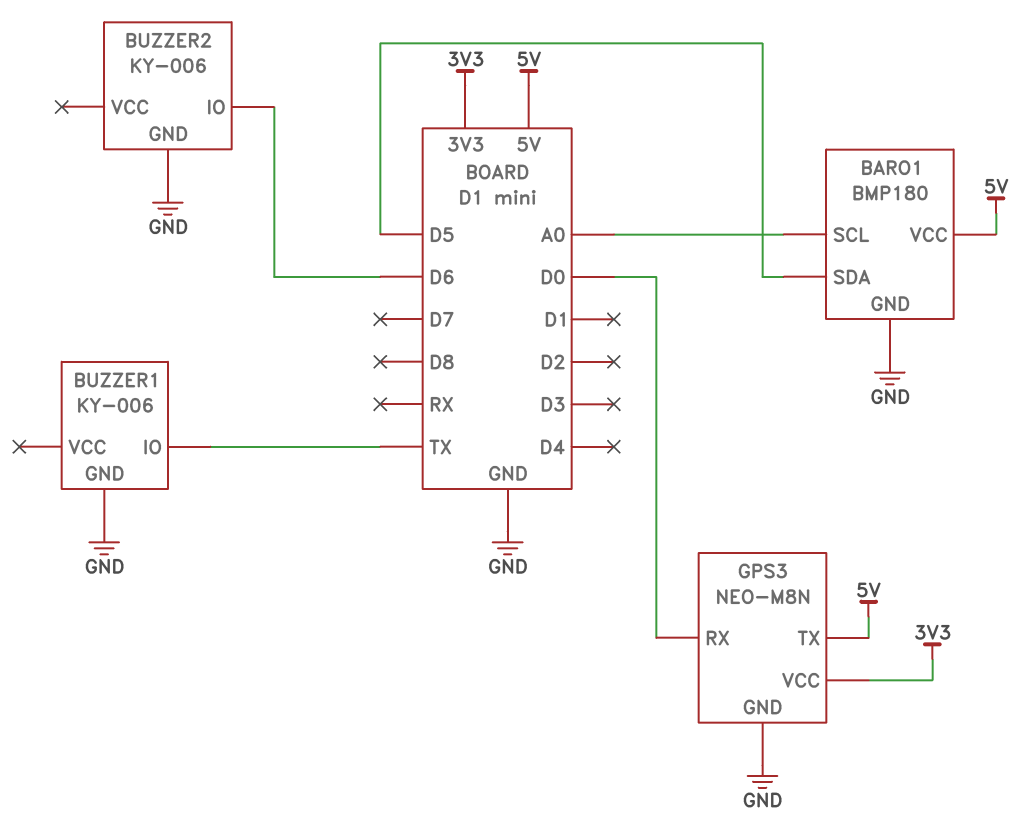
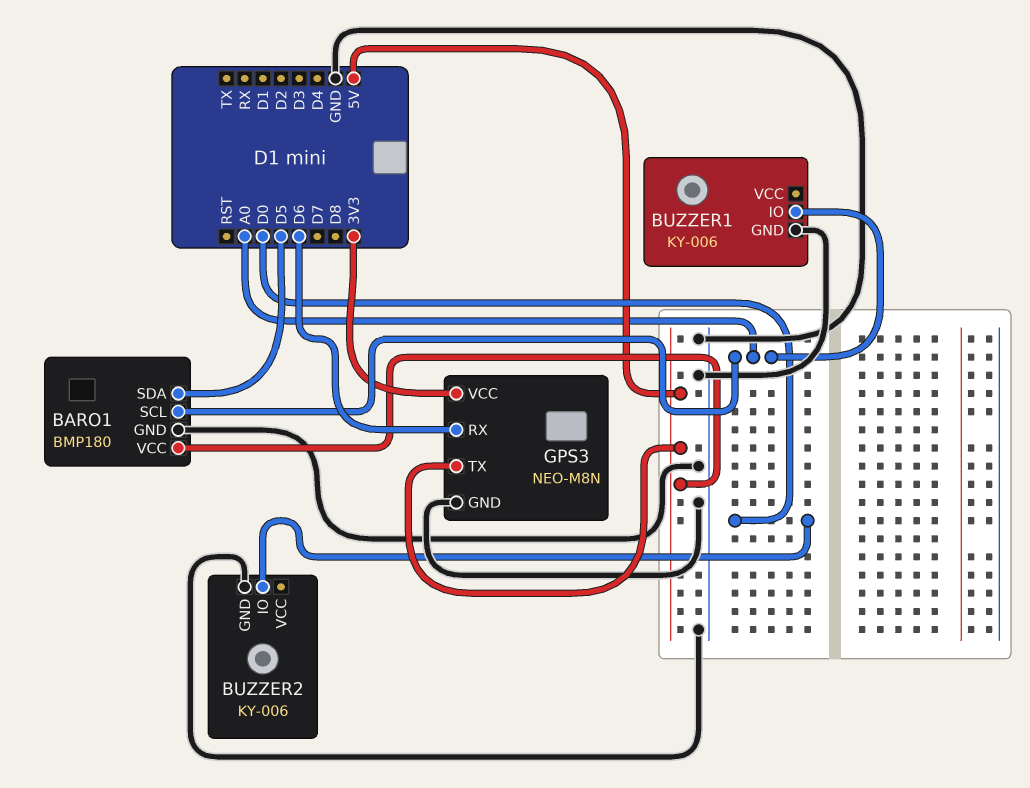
BUZZER1 pin IO: TX -> A0
BUZZER2 pin IO: D6 -> D0
GPS3 pin RX: D0 -> D6

